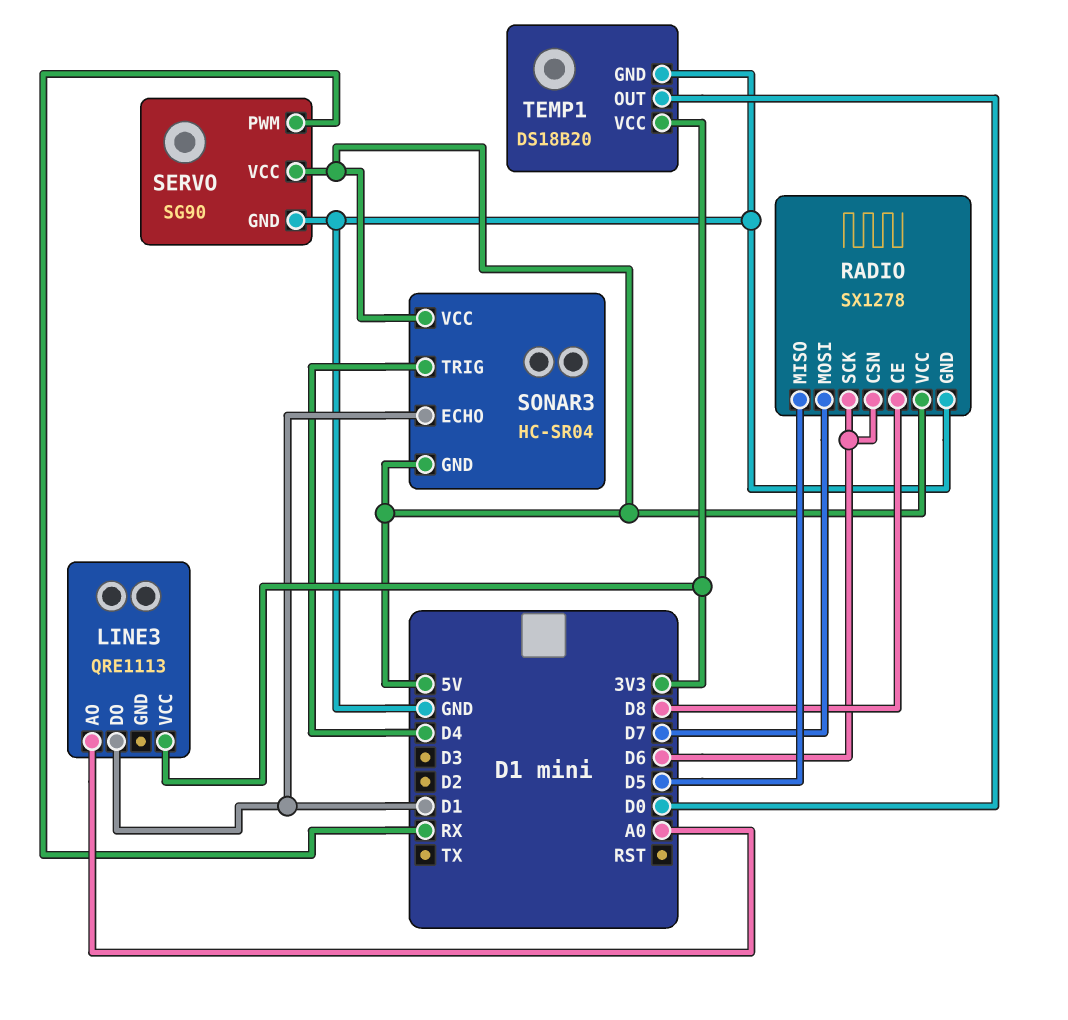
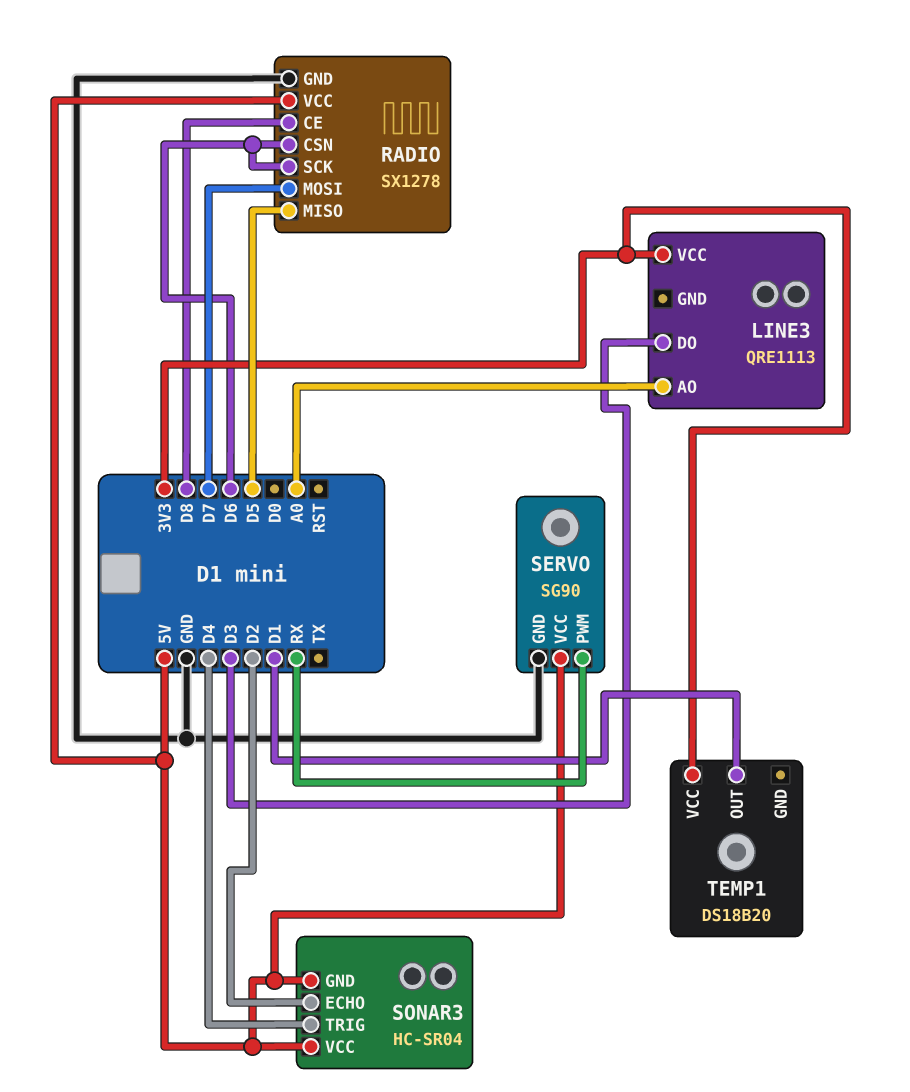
LINE3 pin DO: D1 -> D3
SONAR3 pin ECHO: D1 -> D2
TEMP1 pin GND: GND -> none
TEMP1 pin OUT: D0 -> D1

